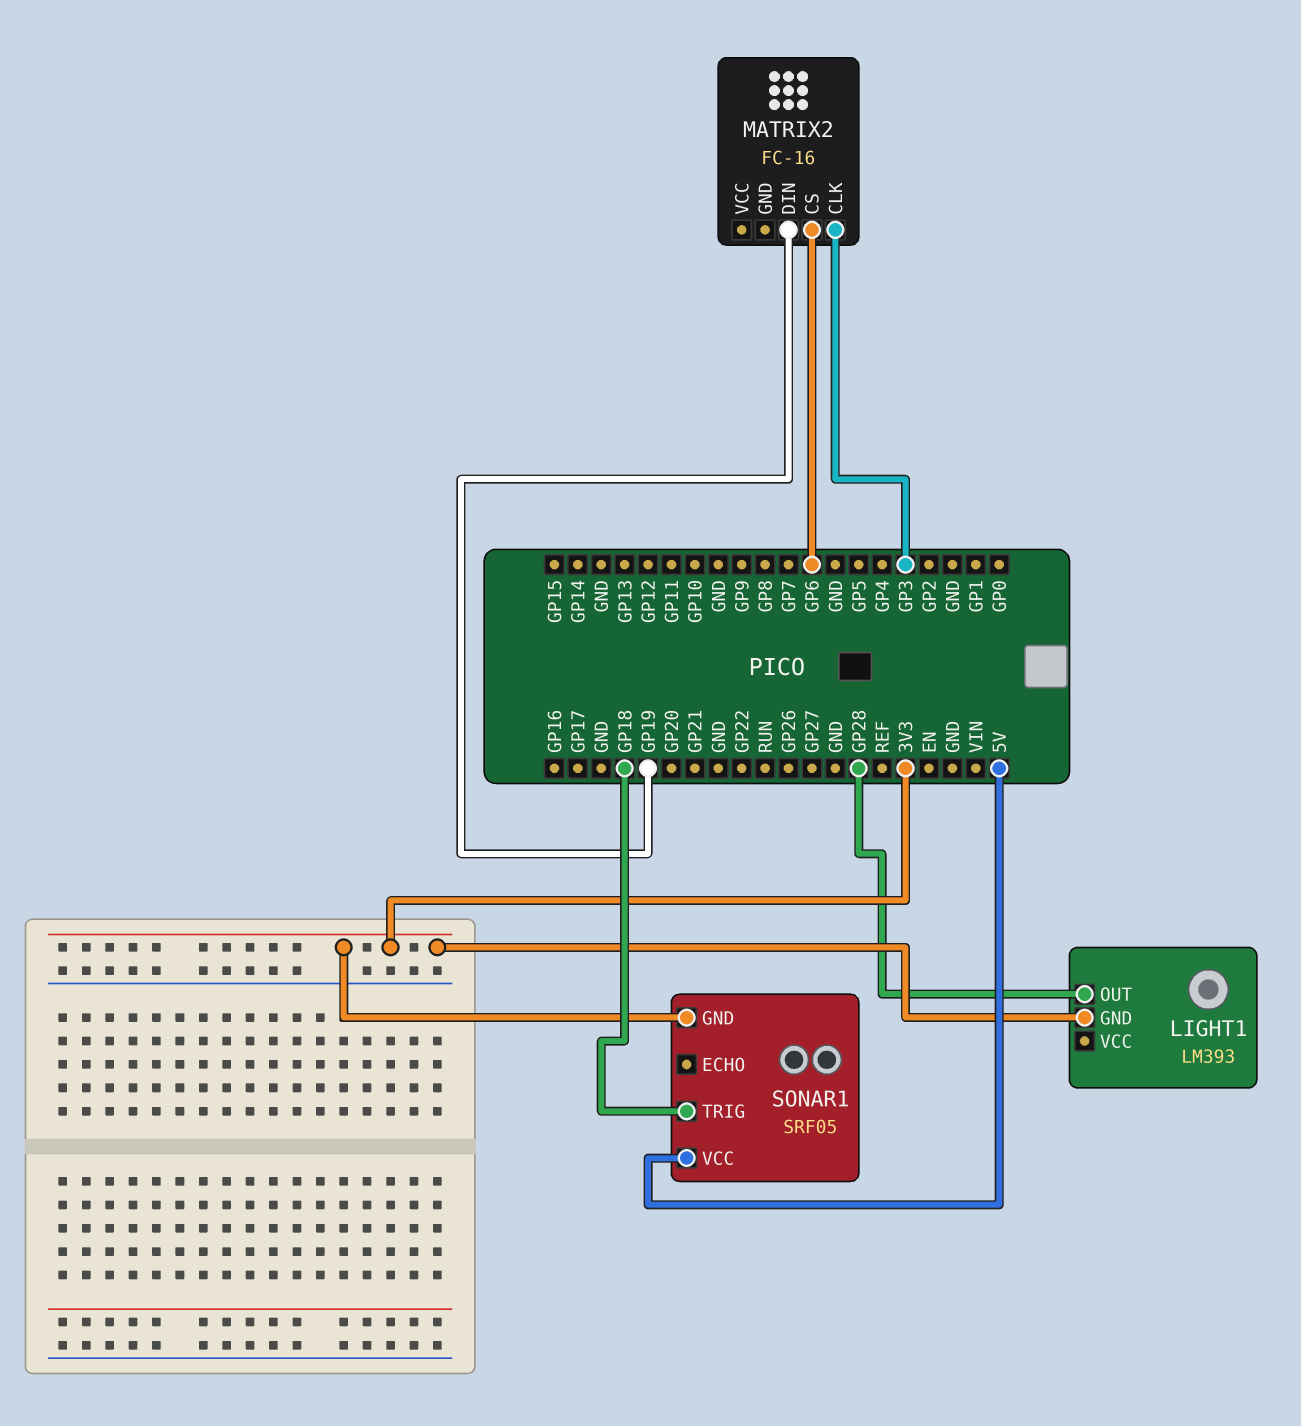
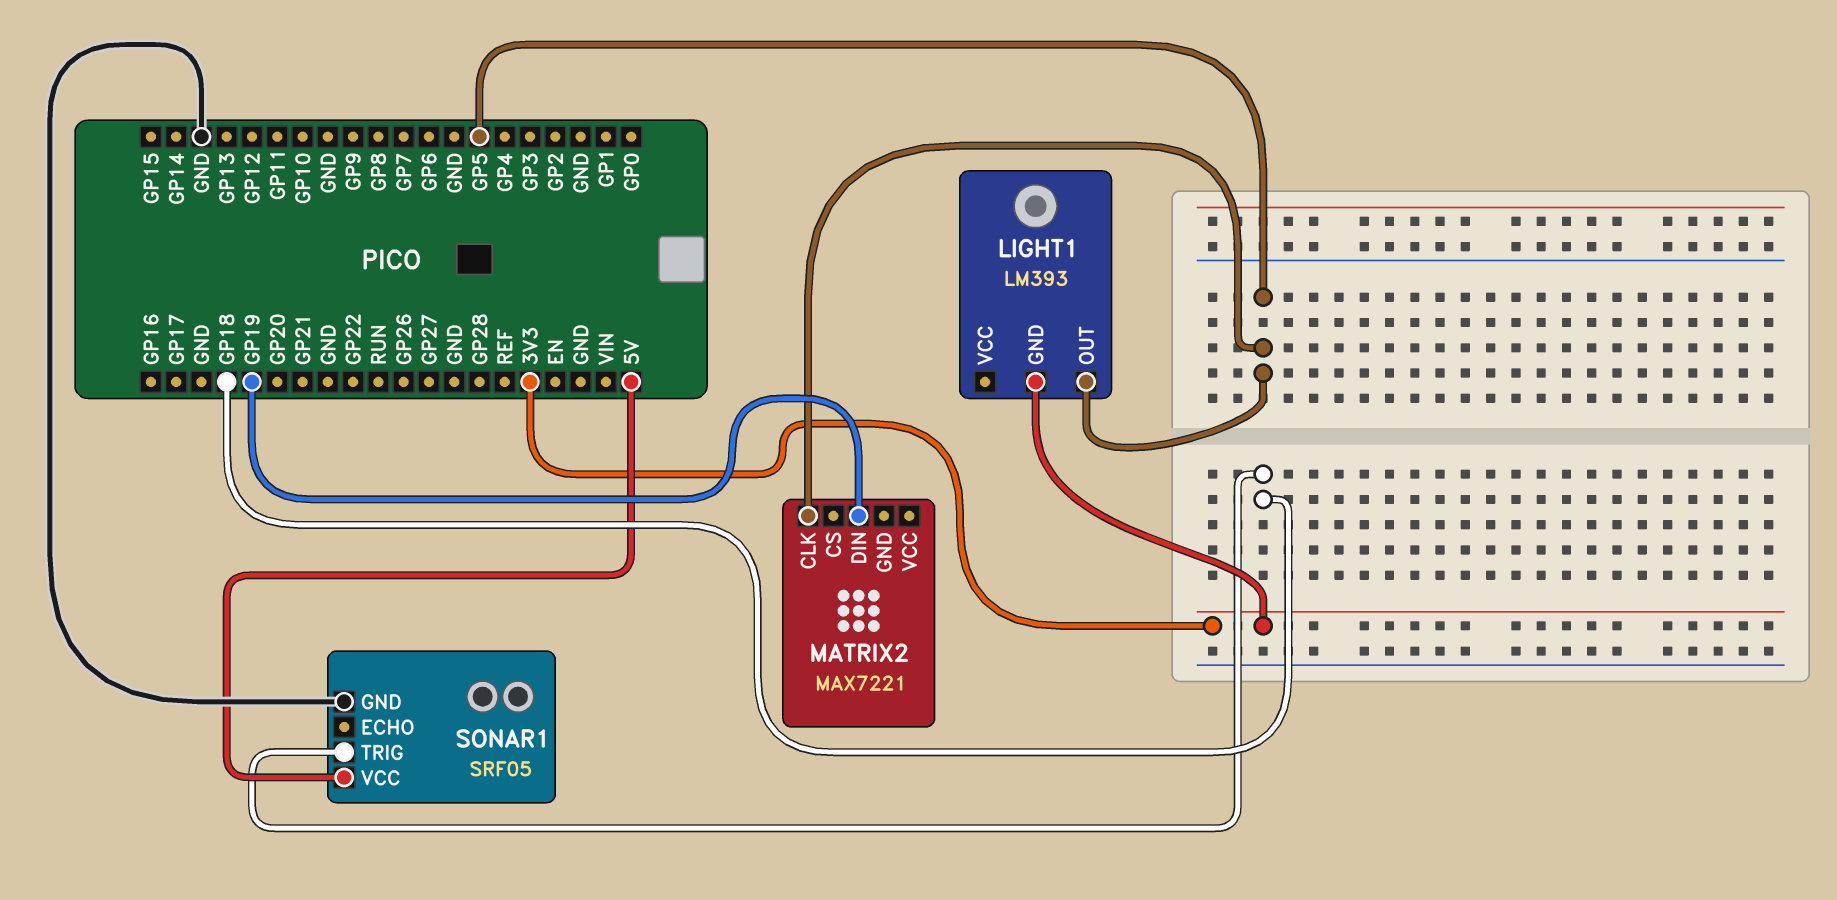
LIGHT1 pin OUT: GP28 -> GP5
MATRIX2: FC-16 -> MAX7221
MATRIX2 pin CLK: GP3 -> GP5
MATRIX2 pin CS: GP6 -> none
SONAR1 pin GND: 3V3 -> GND

